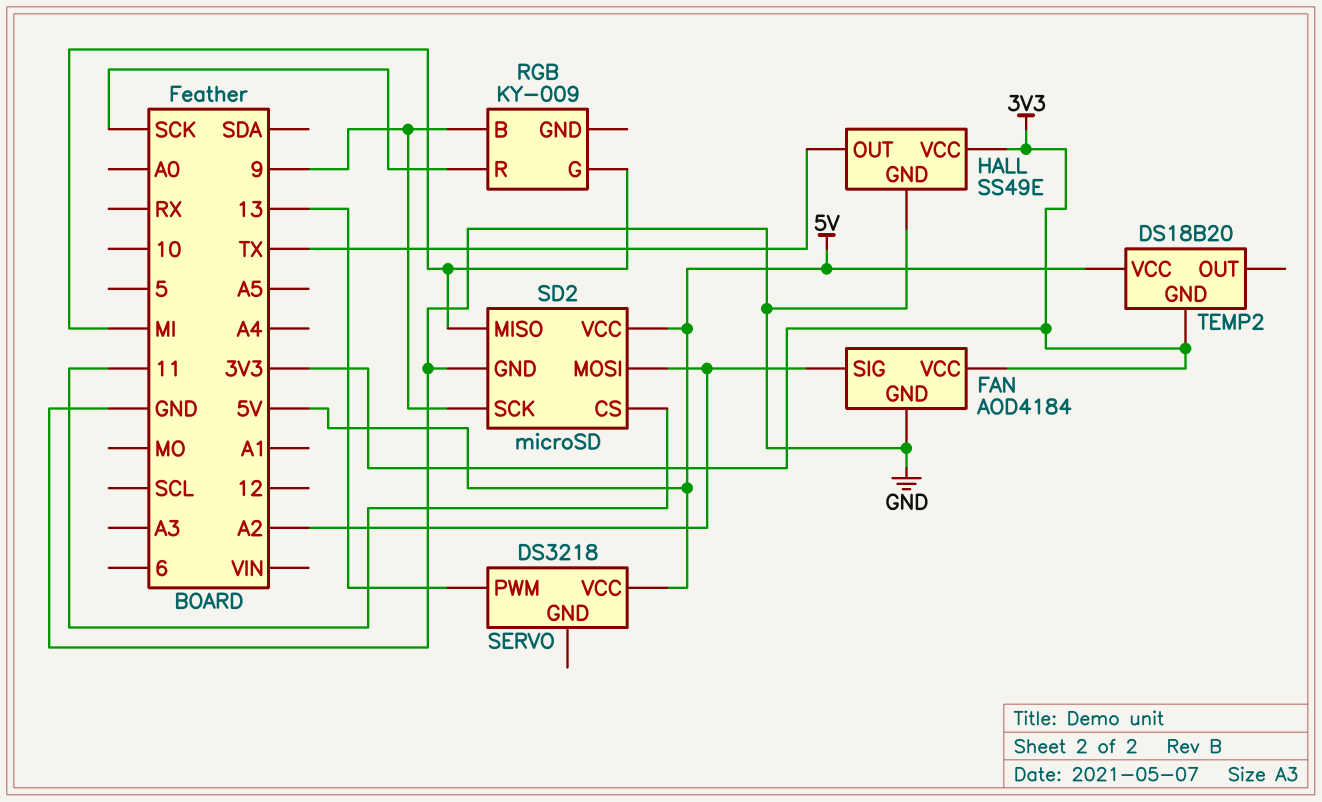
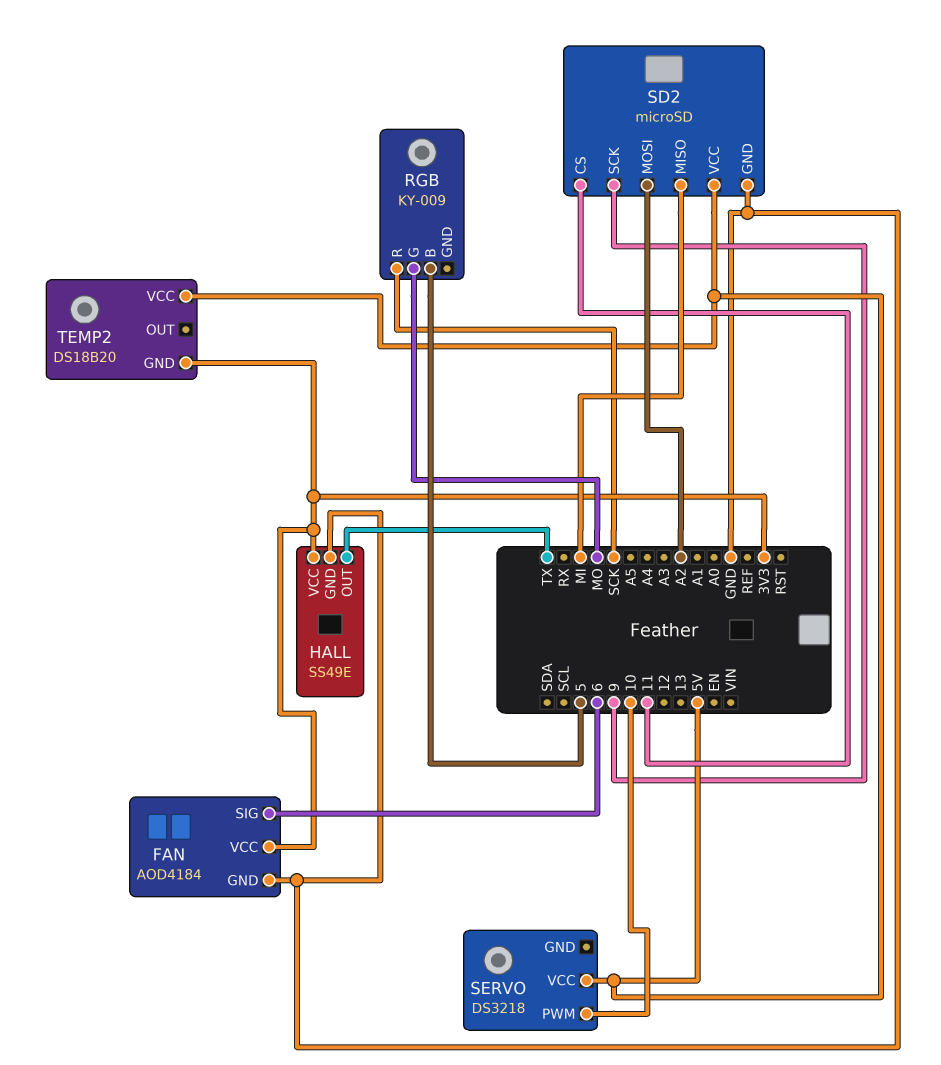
FAN pin SIG: A2 -> 6
RGB pin B: 9 -> 5
RGB pin G: MI -> MO
SERVO pin PWM: 13 -> 10

